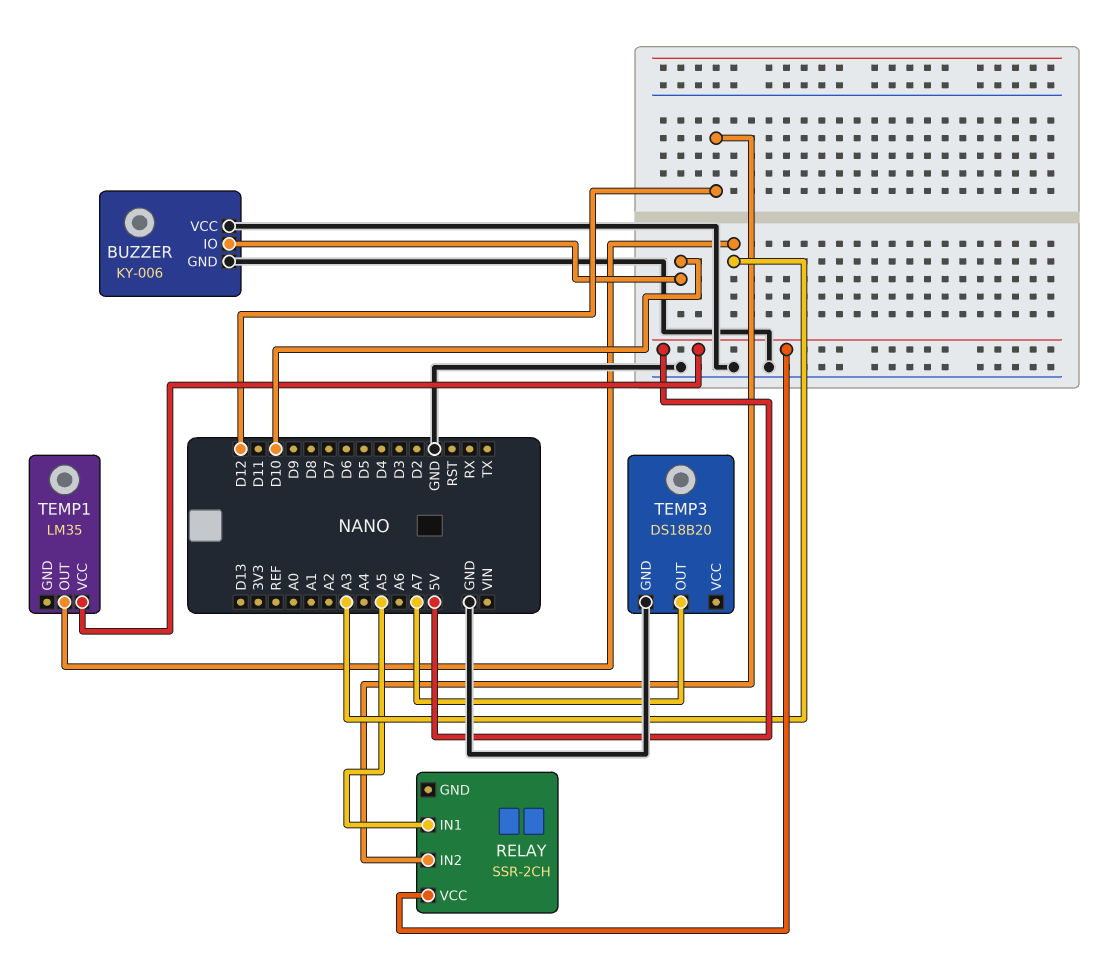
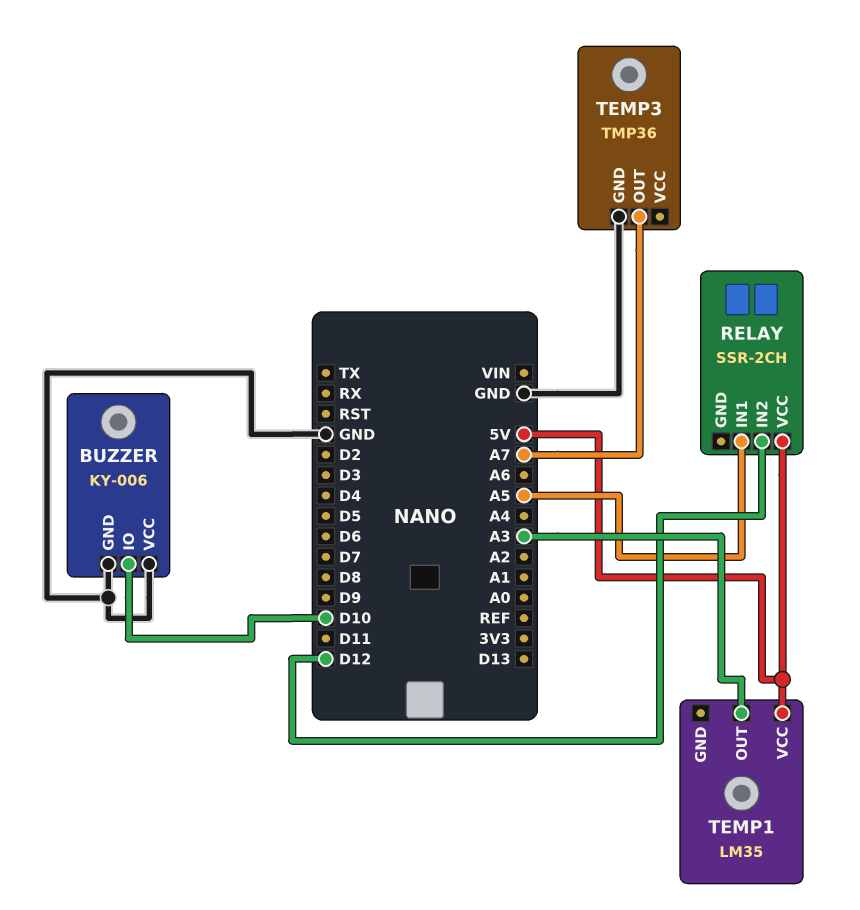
TEMP3: DS18B20 -> TMP36

